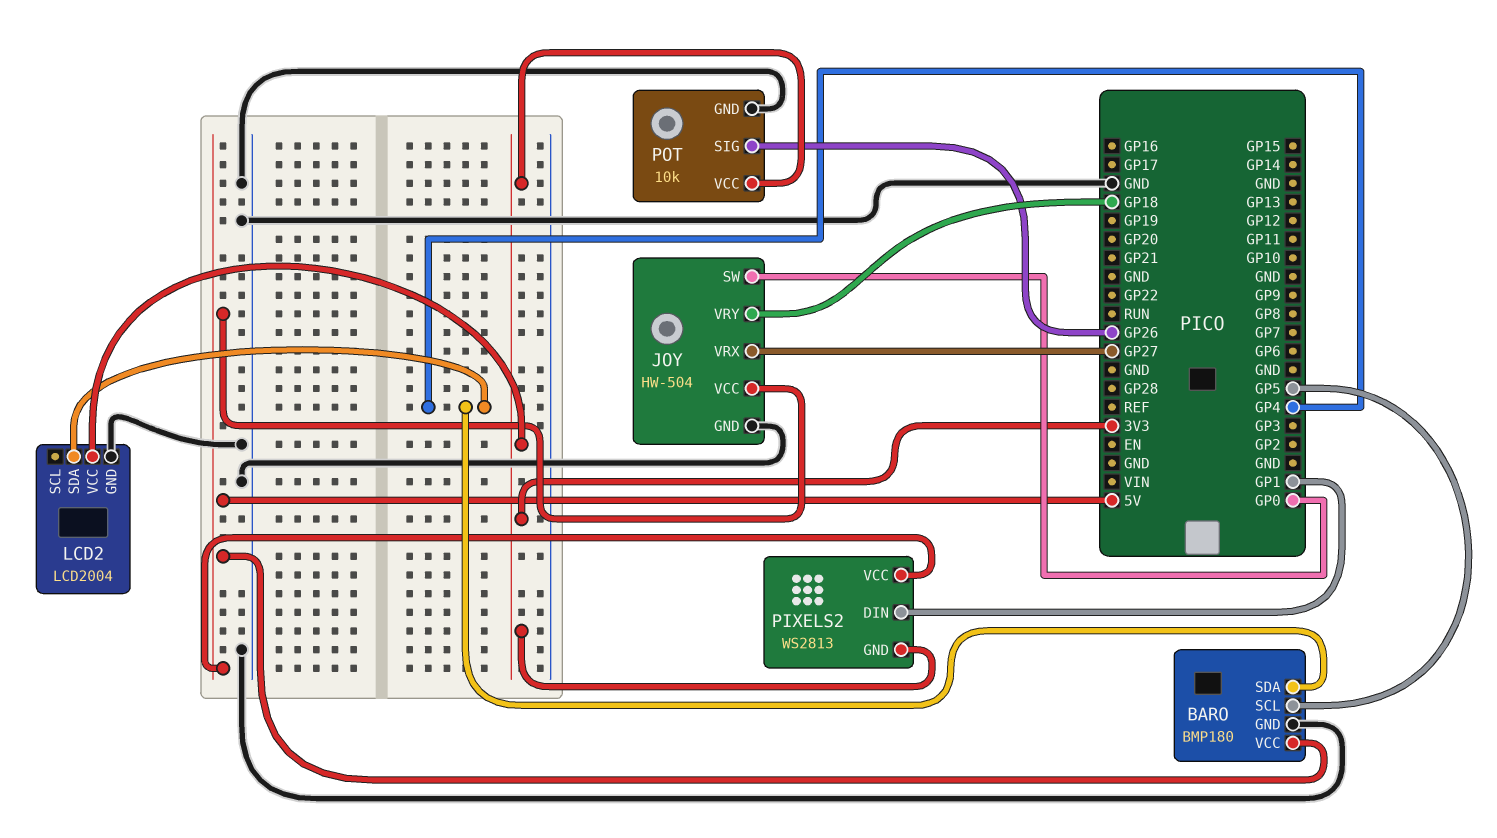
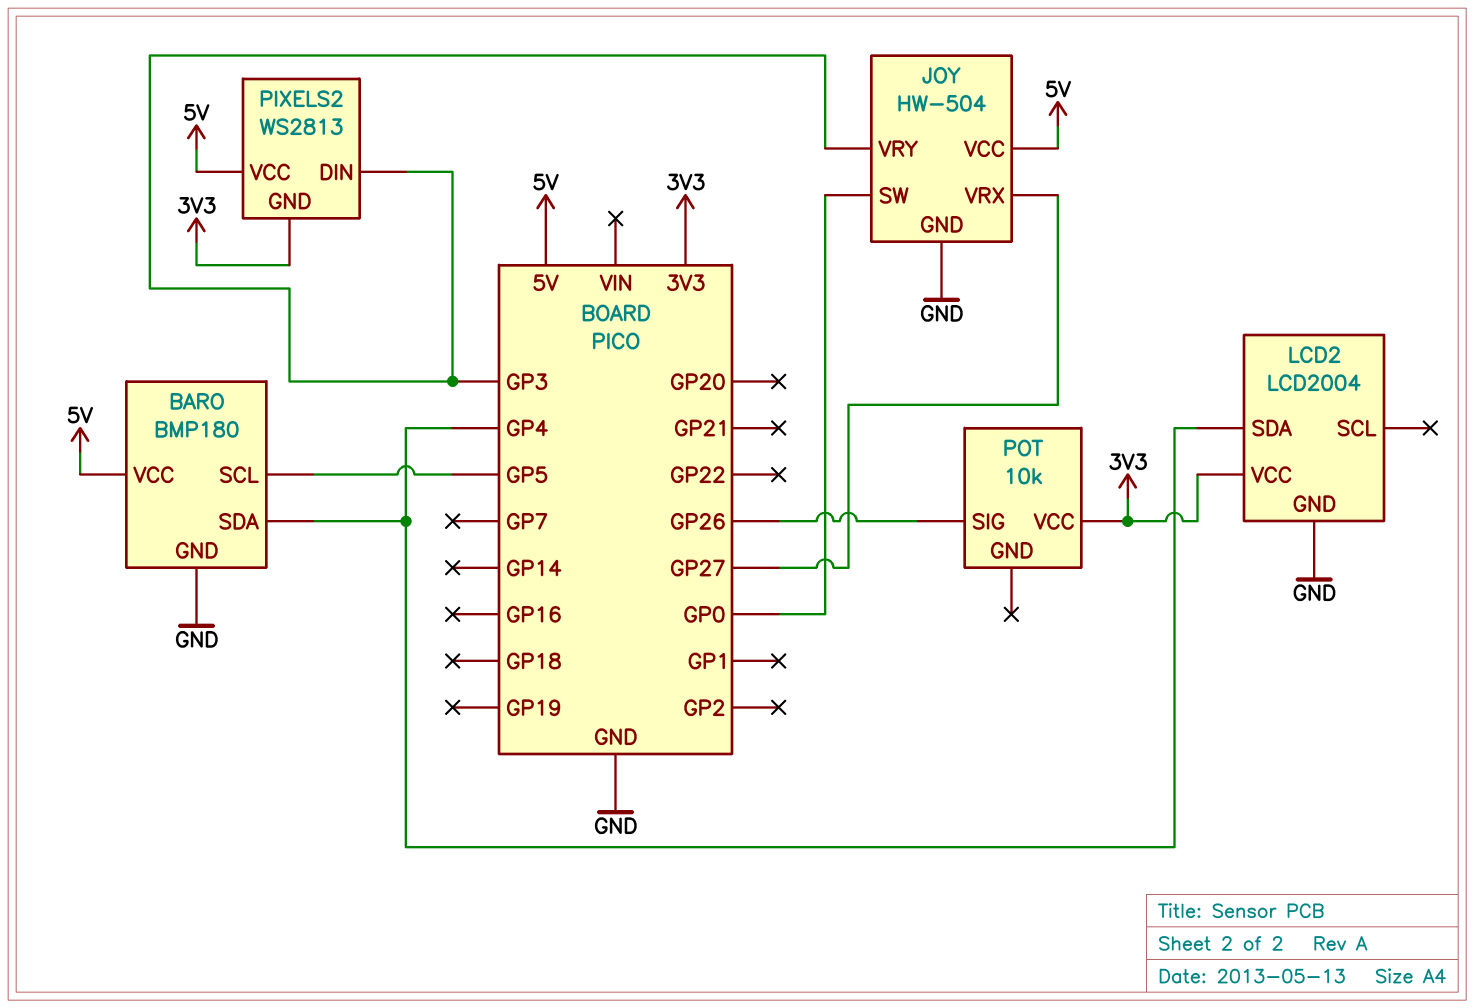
JOY pin VRY: GP18 -> GP3
PIXELS2 pin DIN: GP1 -> GP3
POT pin GND: GND -> none

